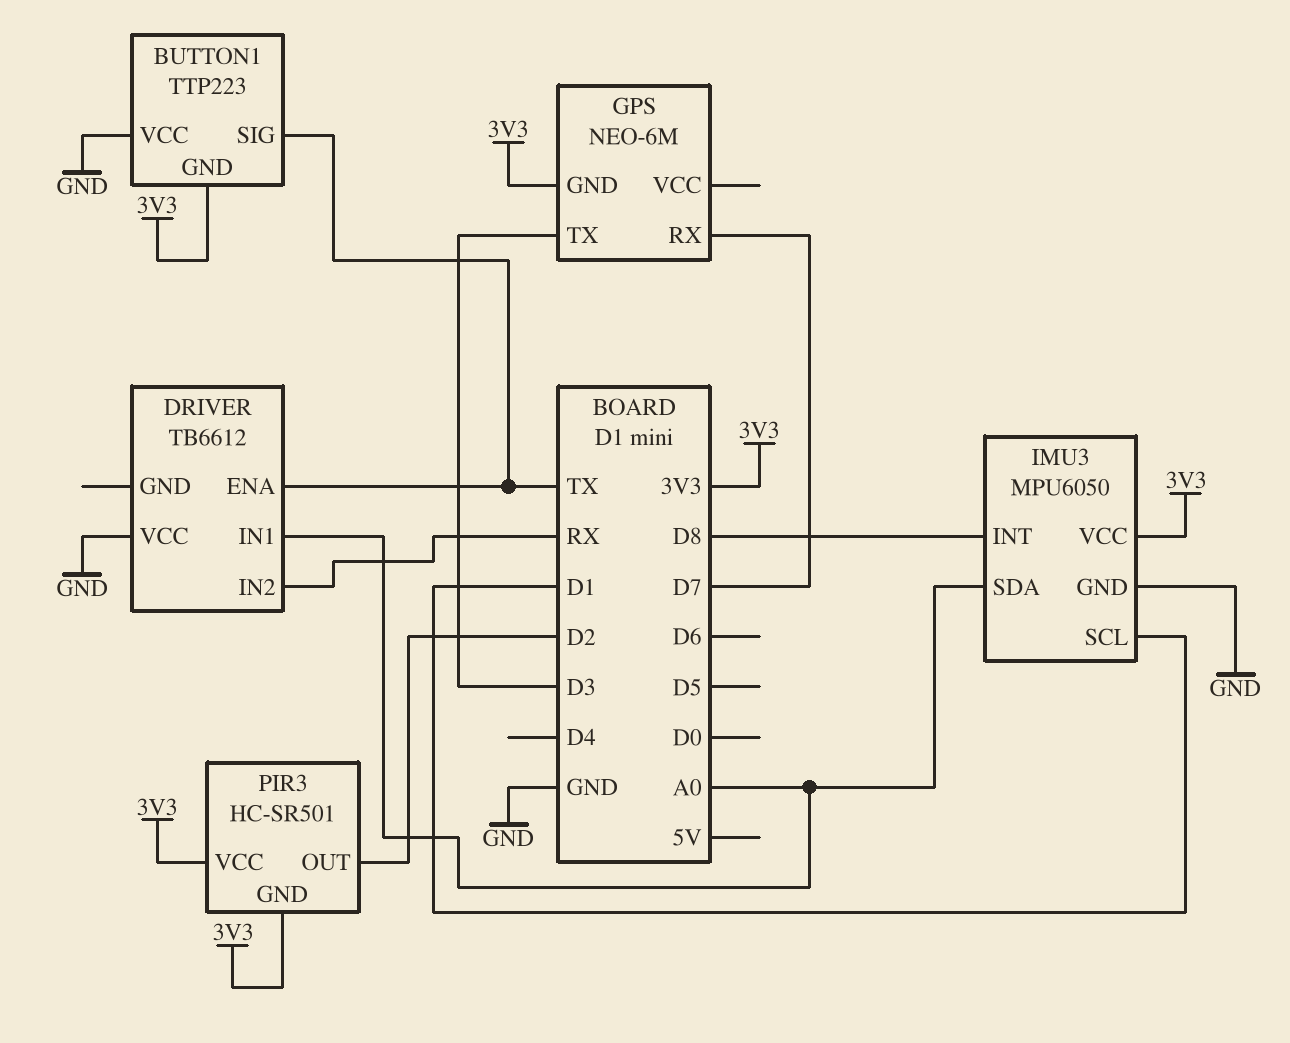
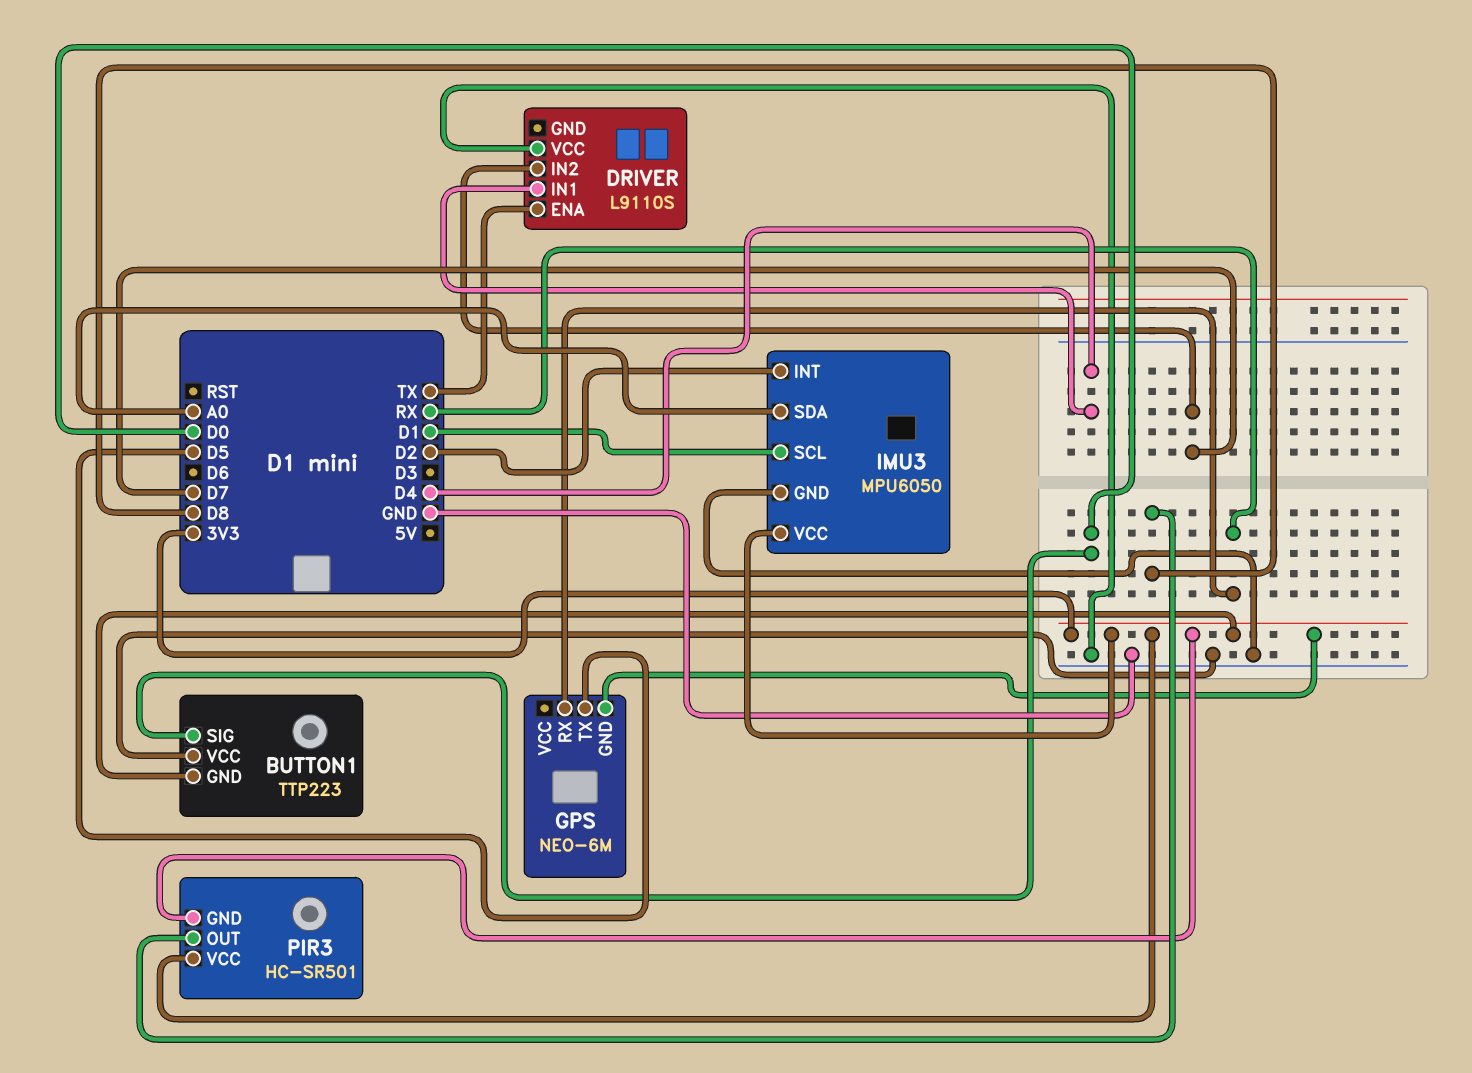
BUTTON1 pin SIG: TX -> D0
DRIVER: TB6612 -> L9110S
DRIVER pin IN1: A0 -> D4
DRIVER pin IN2: RX -> D7
GPS pin RX: D7 -> RX
GPS pin TX: D3 -> D5
IMU3 pin INT: D8 -> D2
PIR3 pin OUT: D2 -> D8

